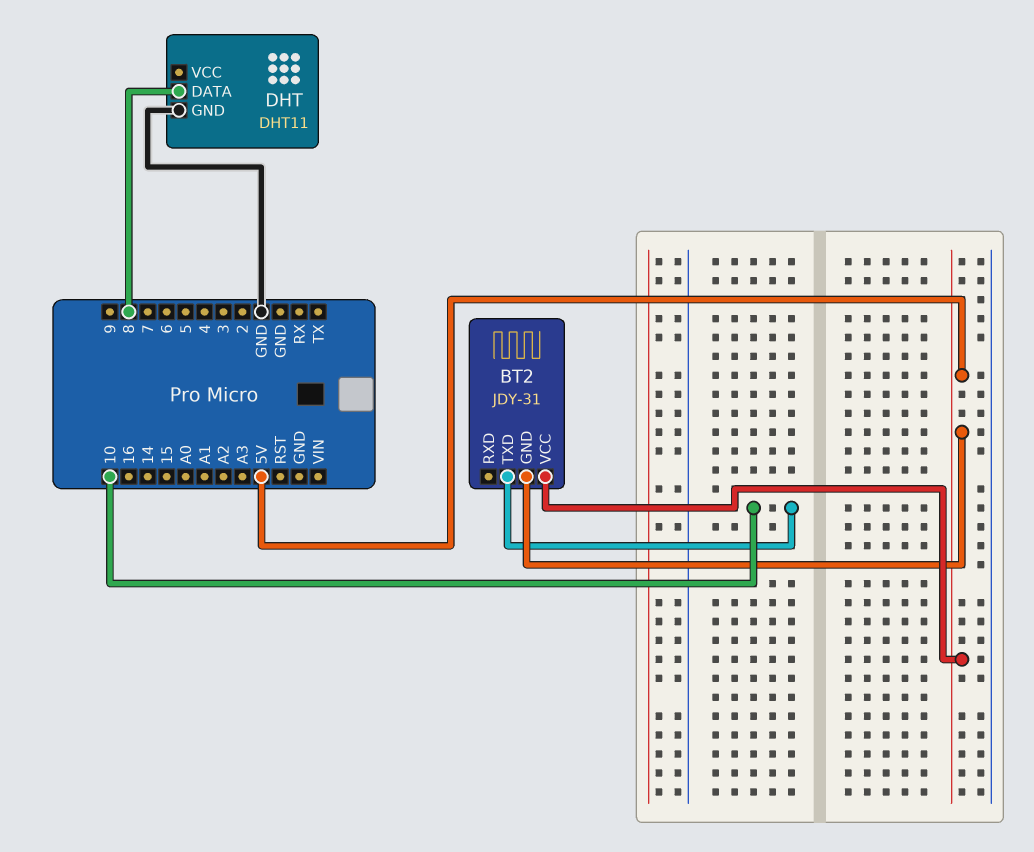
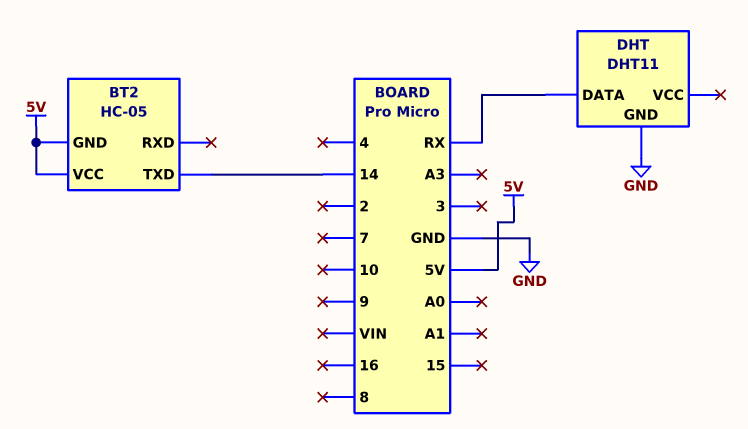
BT2: JDY-31 -> HC-05
BT2 pin TXD: 10 -> 14
DHT pin DATA: 8 -> RX

